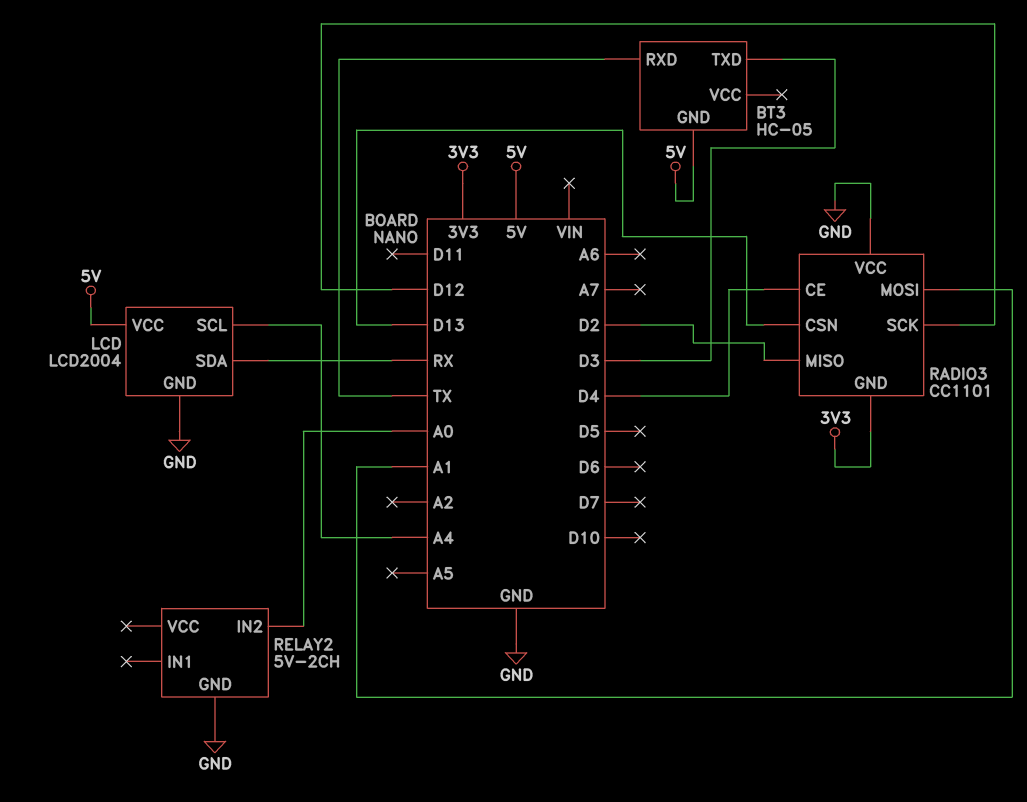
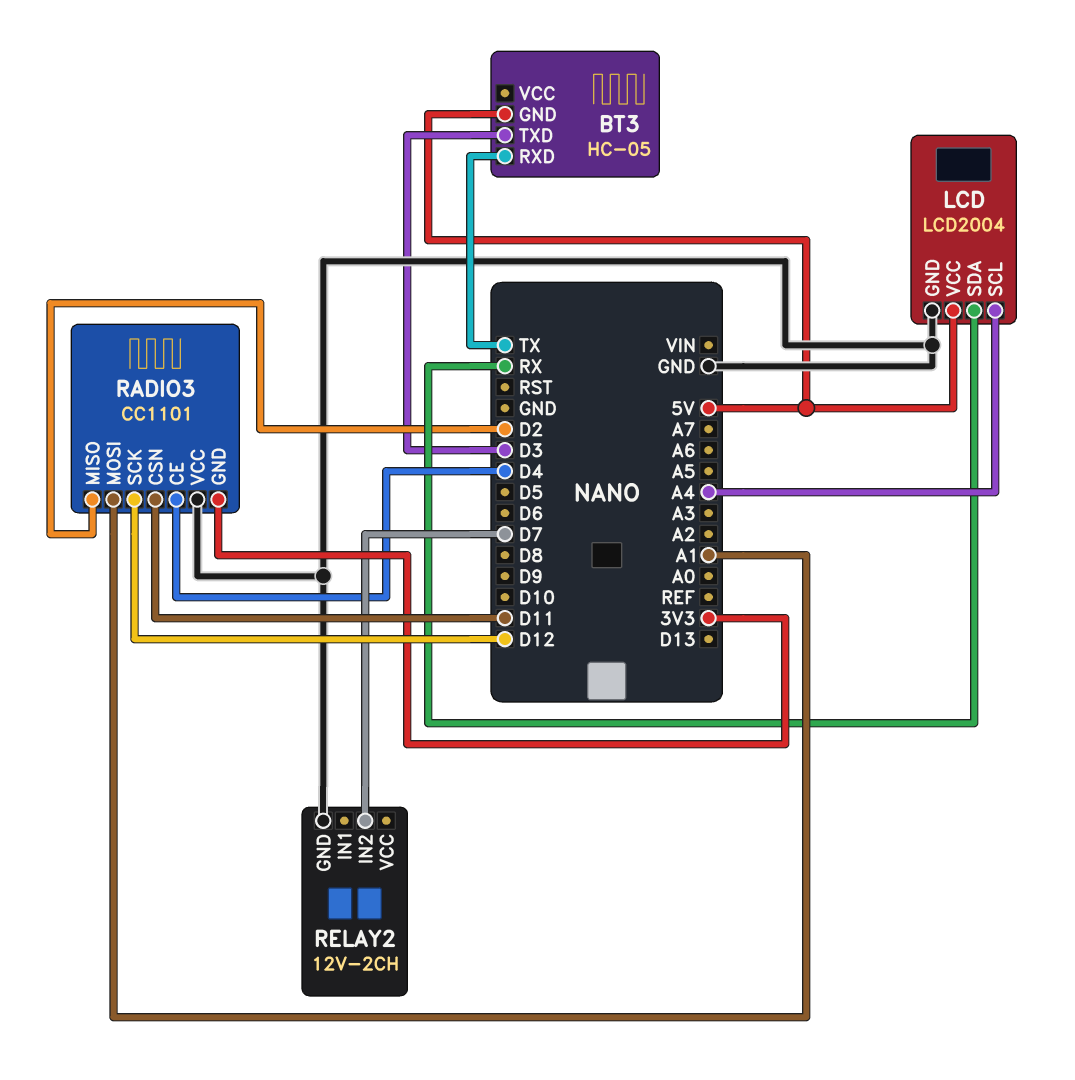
RADIO3 pin CSN: D13 -> D11
RELAY2: 5V-2CH -> 12V-2CH
RELAY2 pin IN2: A0 -> D7

